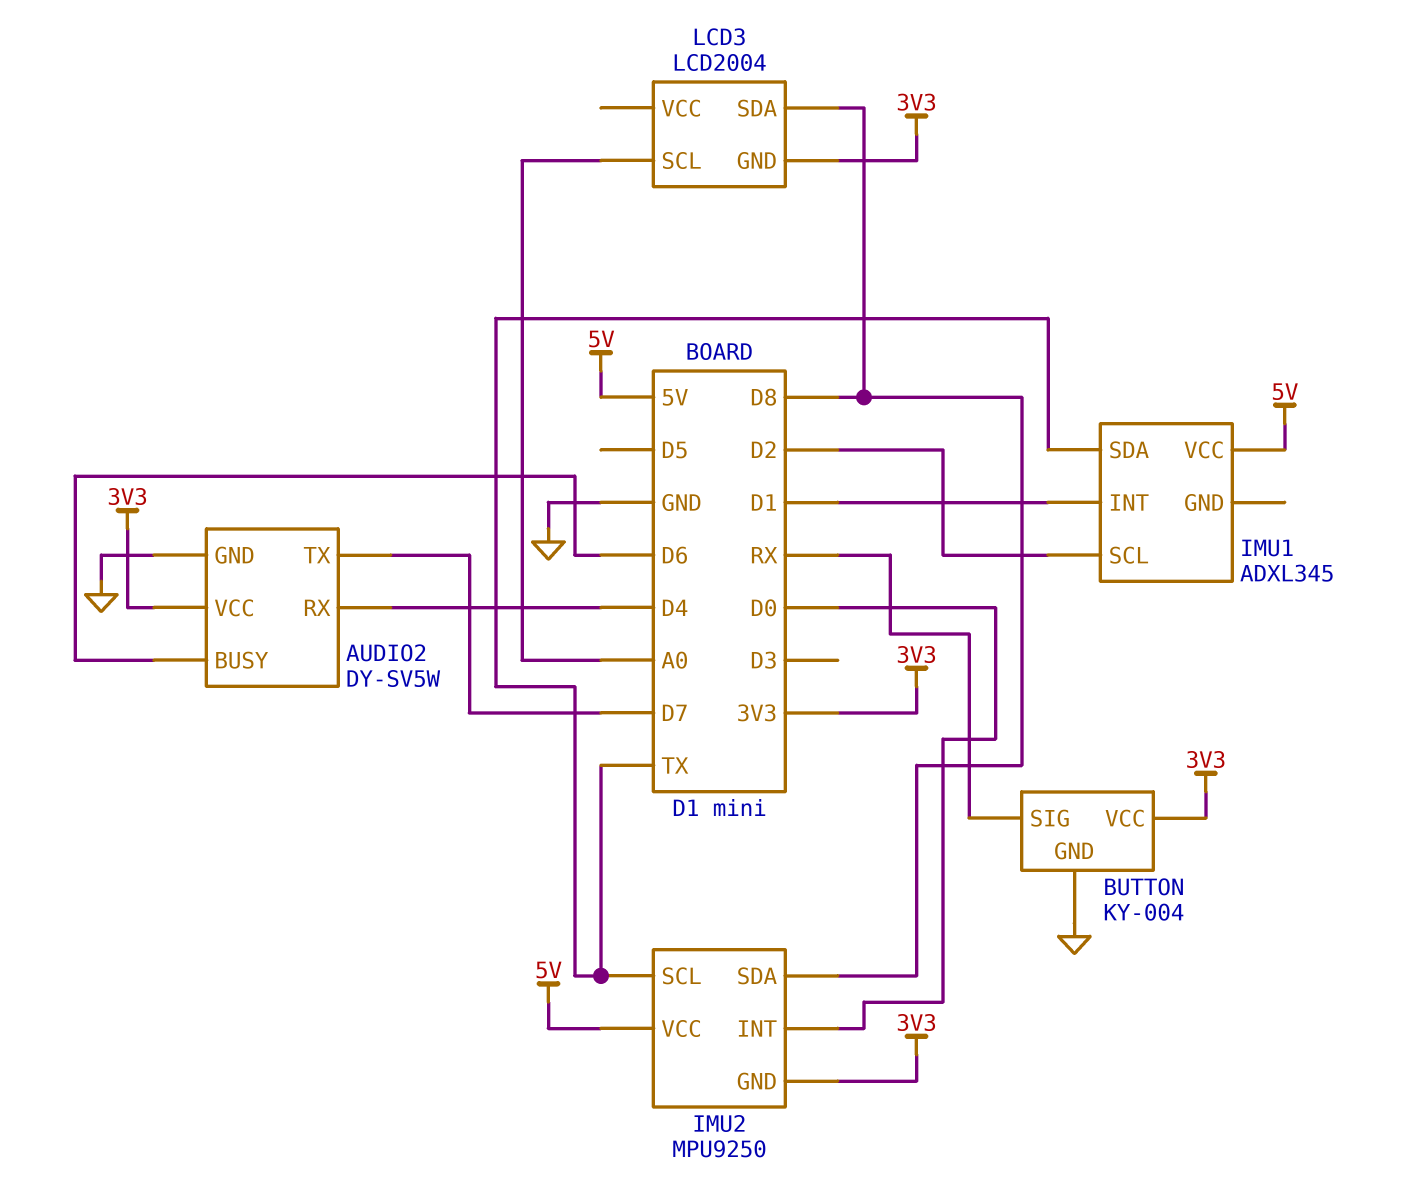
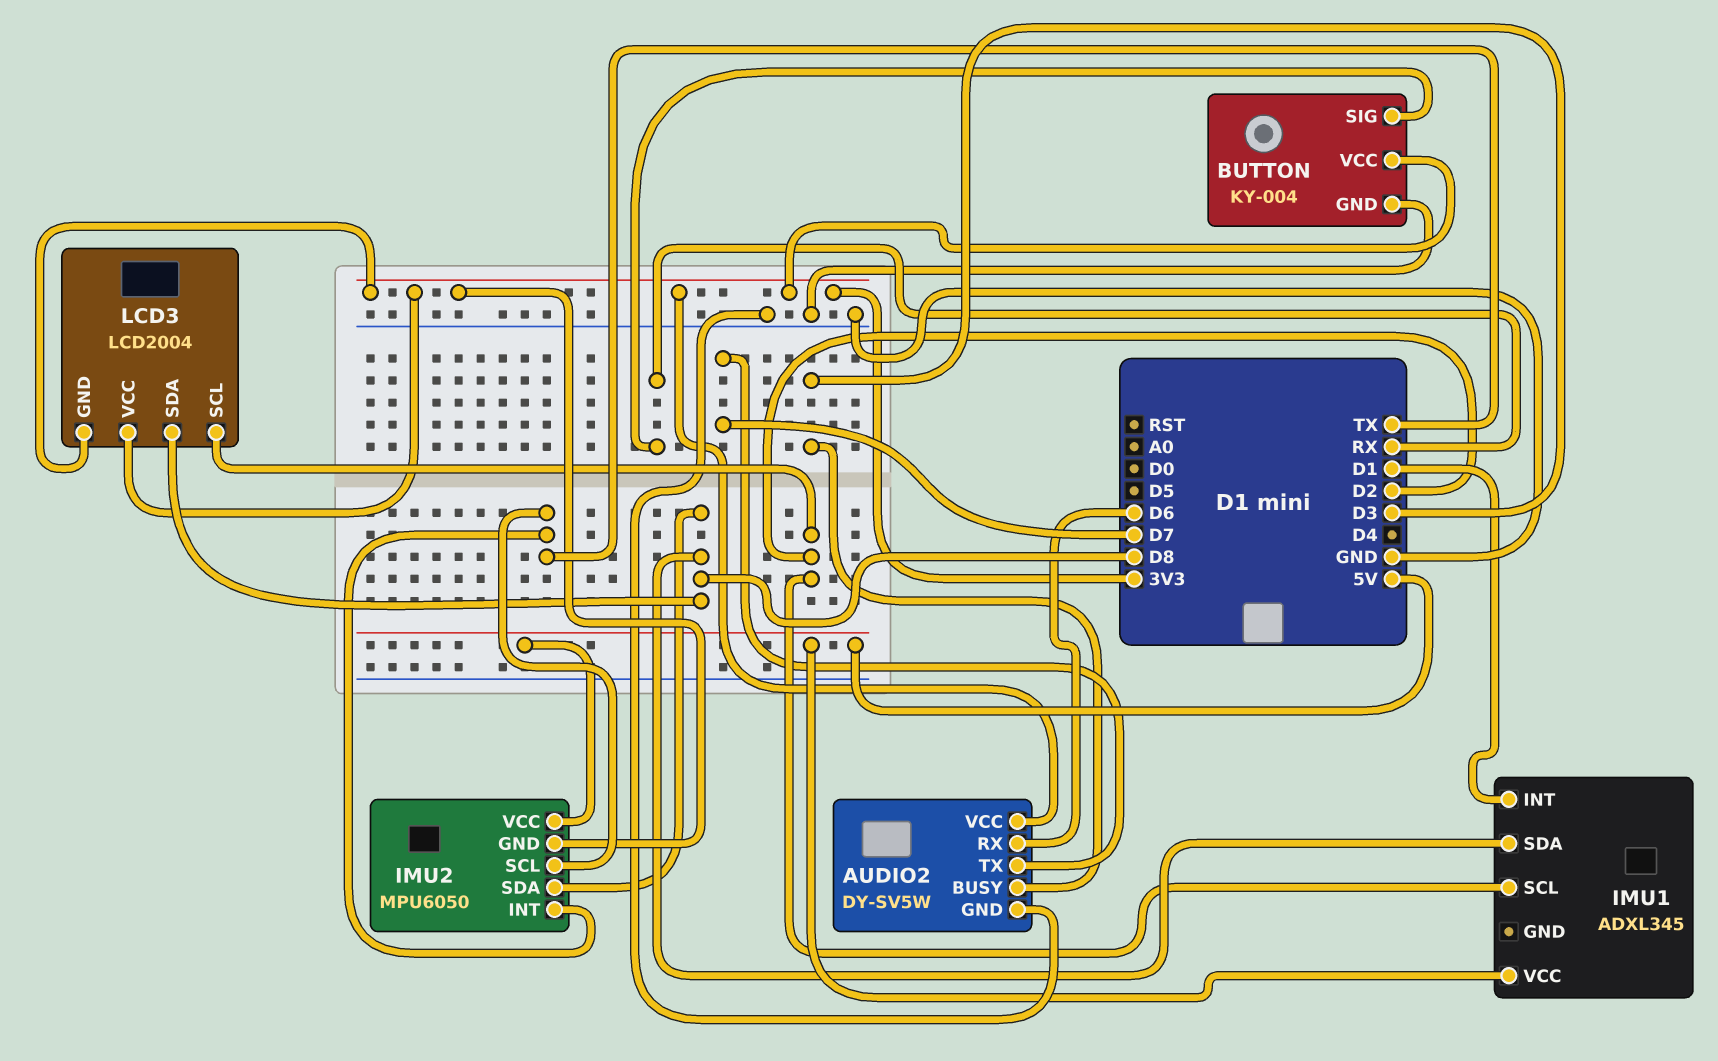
AUDIO2 pin BUSY: D6 -> D3
AUDIO2 pin RX: D4 -> D6
IMU1 pin SDA: TX -> D8
IMU2: MPU9250 -> MPU6050
IMU2 pin INT: D0 -> TX
LCD3 pin SCL: A0 -> D2
LCD3 pin VCC: none -> 3V3

